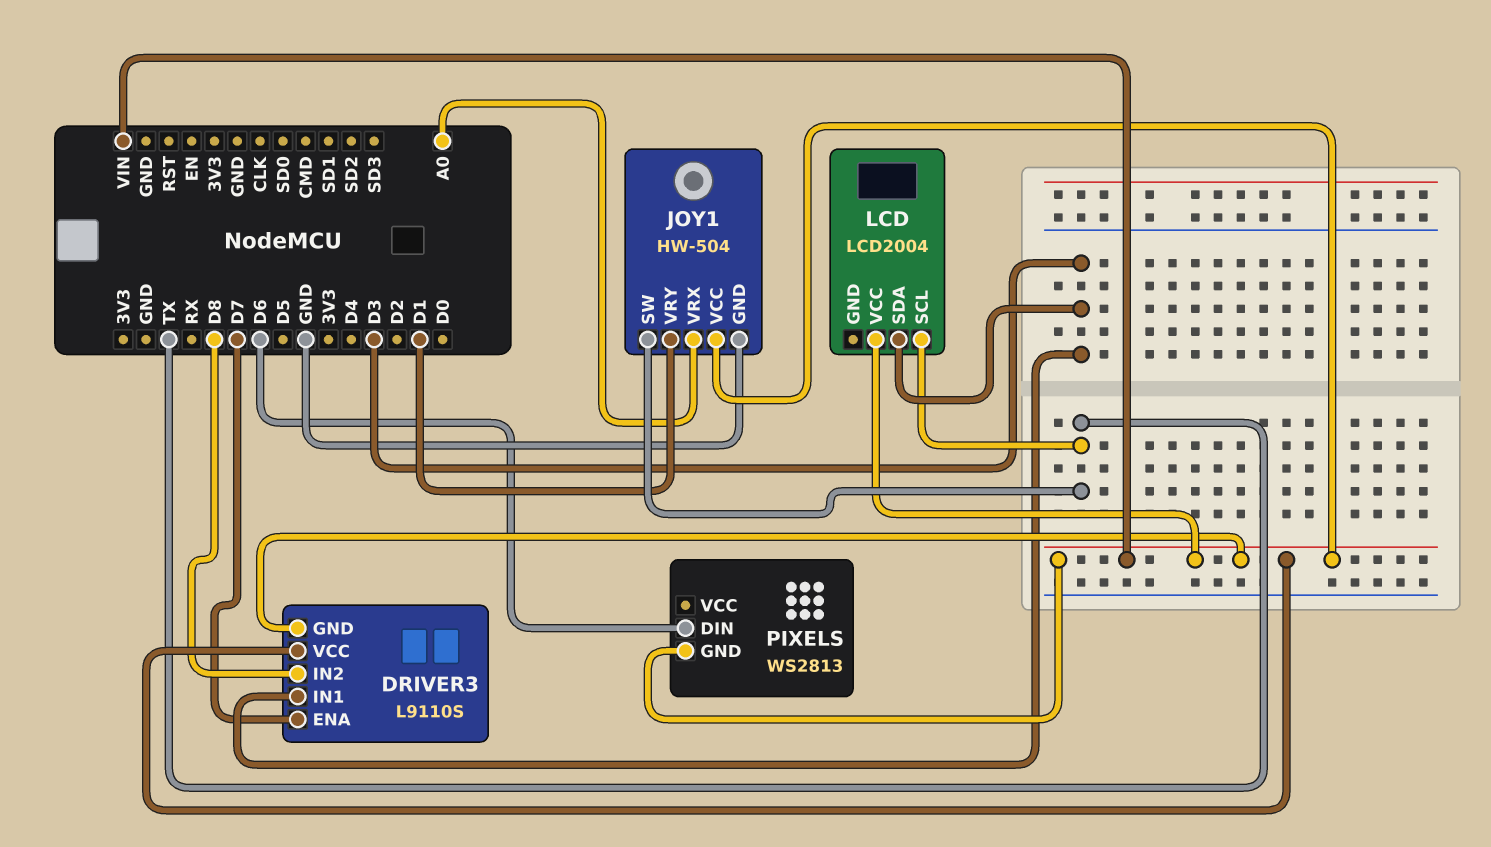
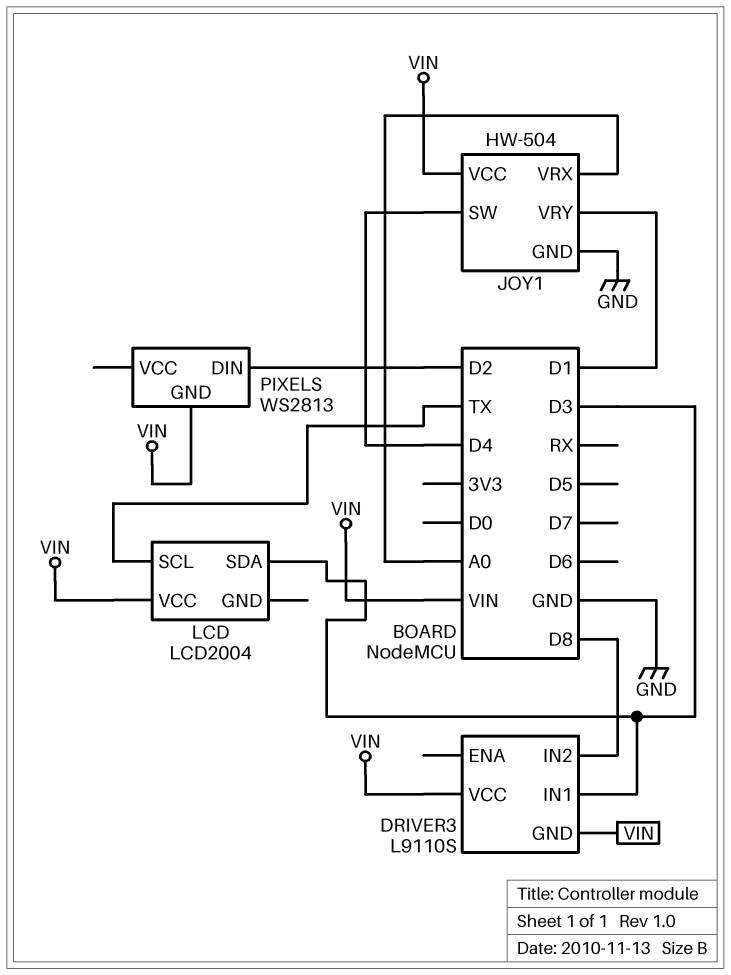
DRIVER3 pin ENA: D7 -> none
JOY1 pin SW: TX -> D4
PIXELS pin DIN: D6 -> D2

